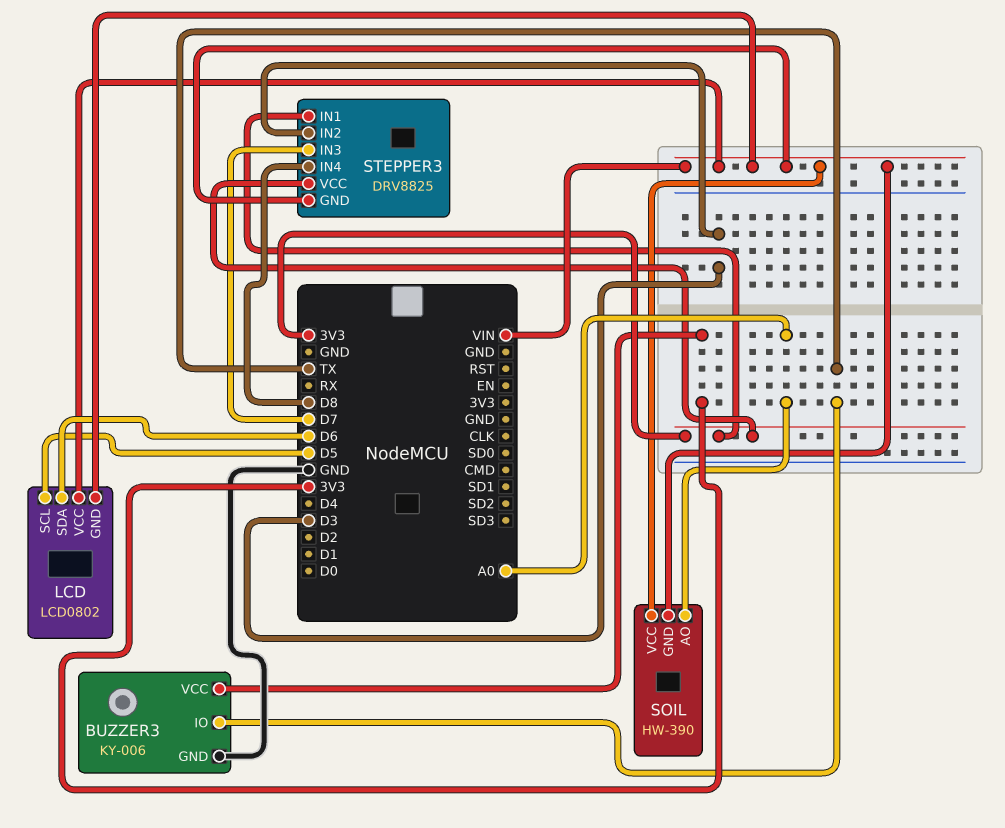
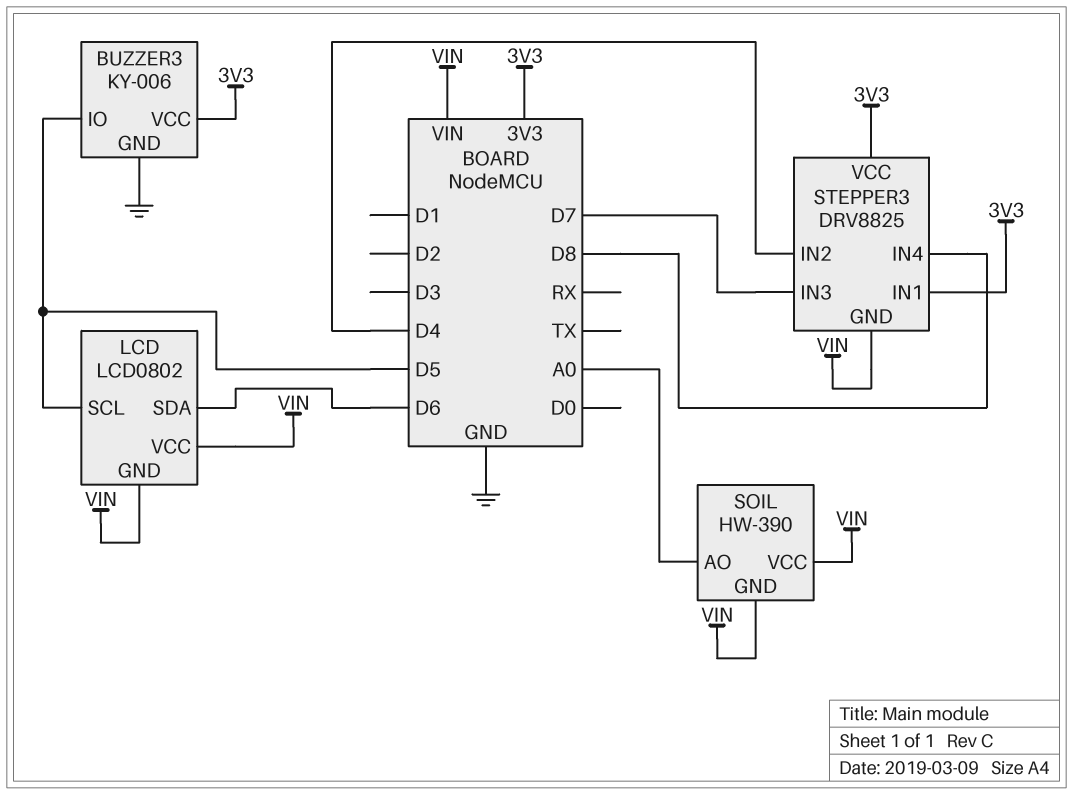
BUZZER3 pin IO: TX -> D5
STEPPER3 pin IN2: D3 -> D4

